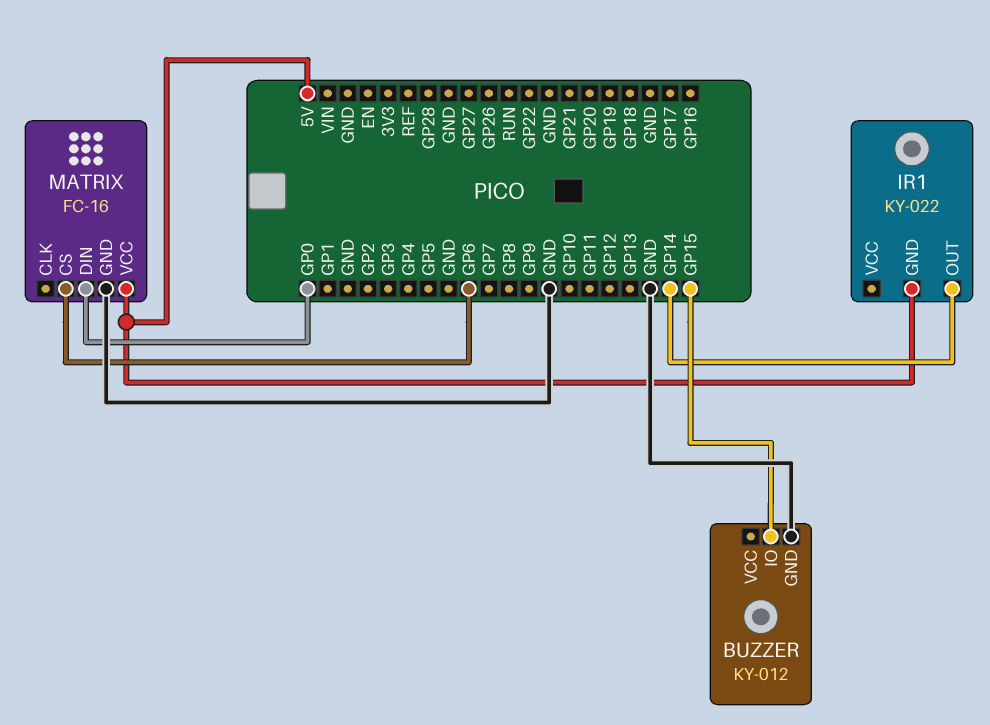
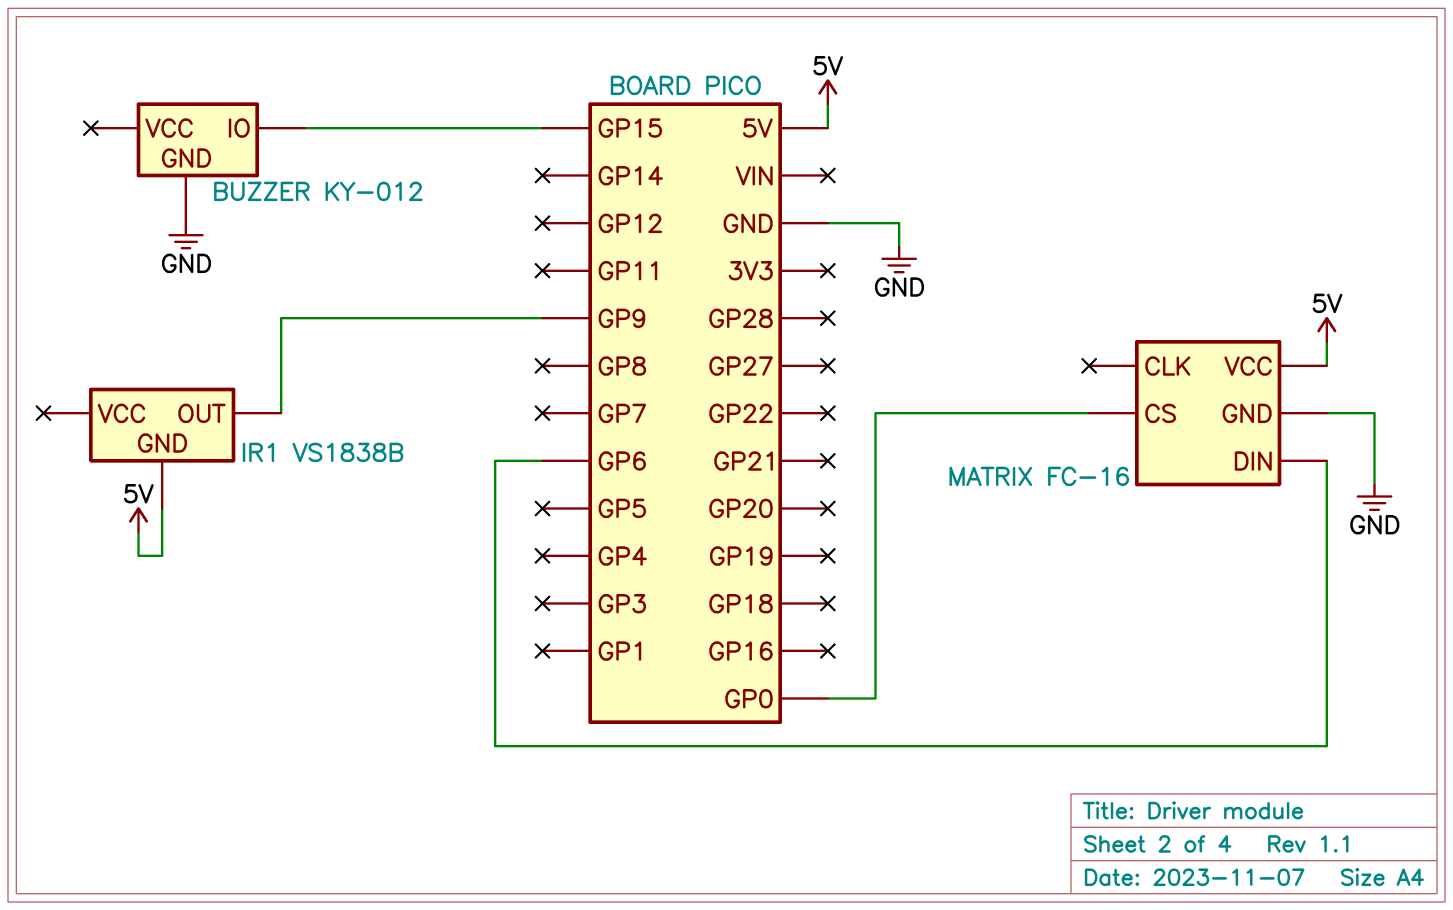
IR1: KY-022 -> VS1838B
IR1 pin OUT: GP14 -> GP9
MATRIX pin CS: GP6 -> GP0
MATRIX pin DIN: GP0 -> GP6

